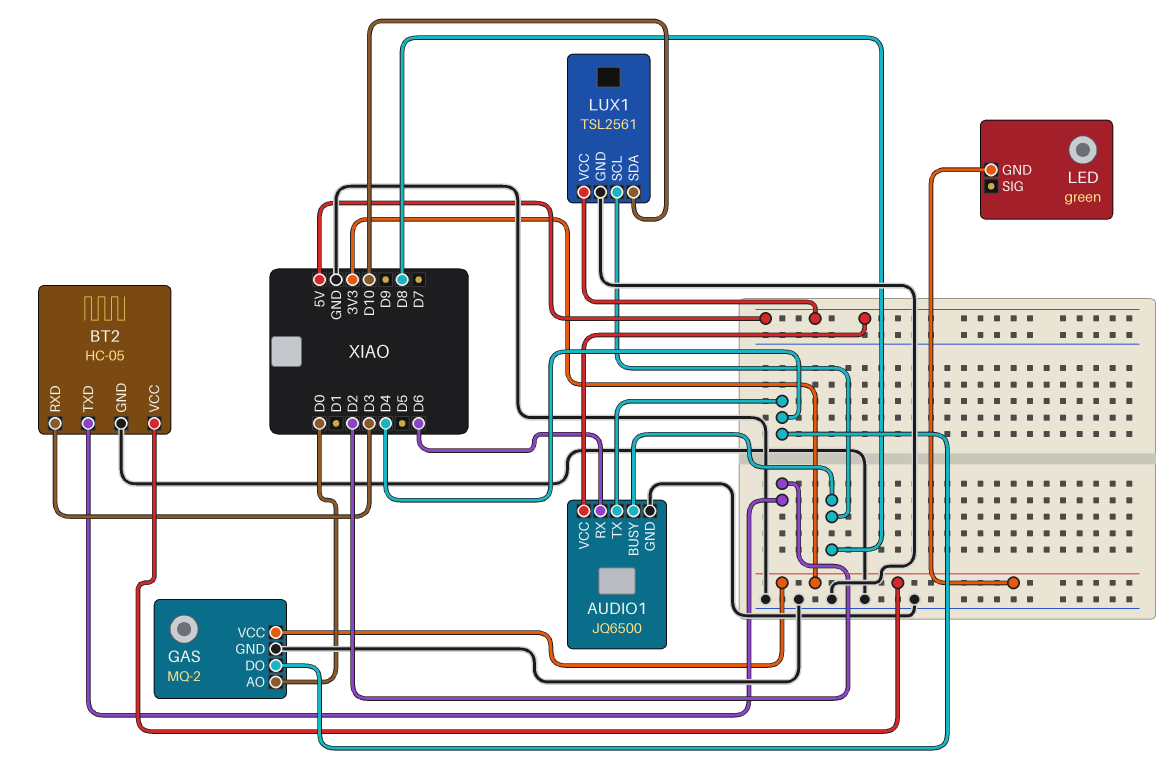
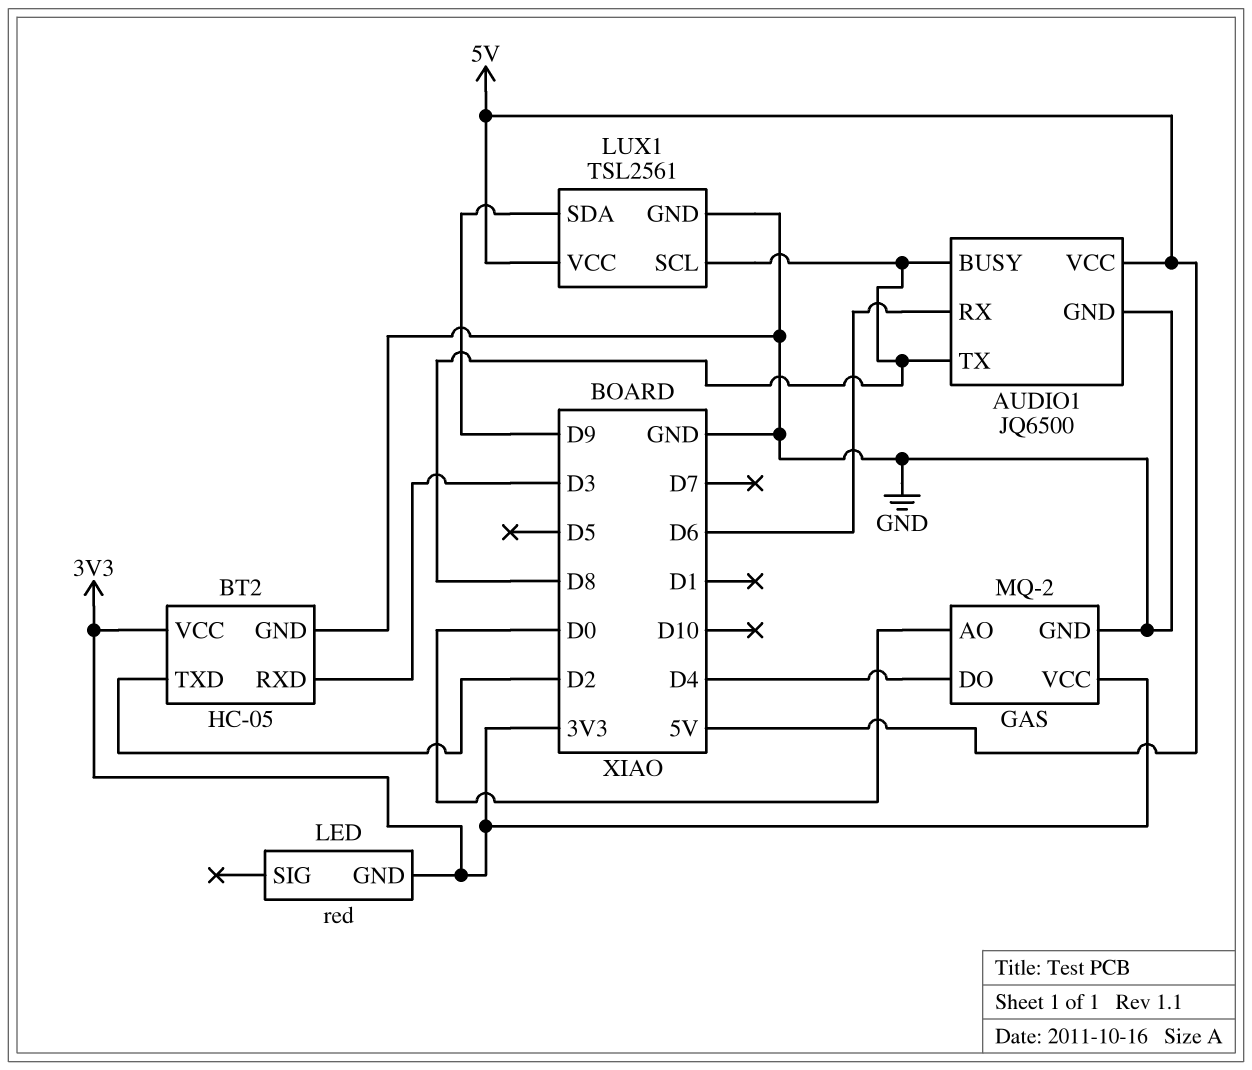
AUDIO1 pin TX: D4 -> D8
LED: green -> red
LUX1 pin SDA: D10 -> D9

